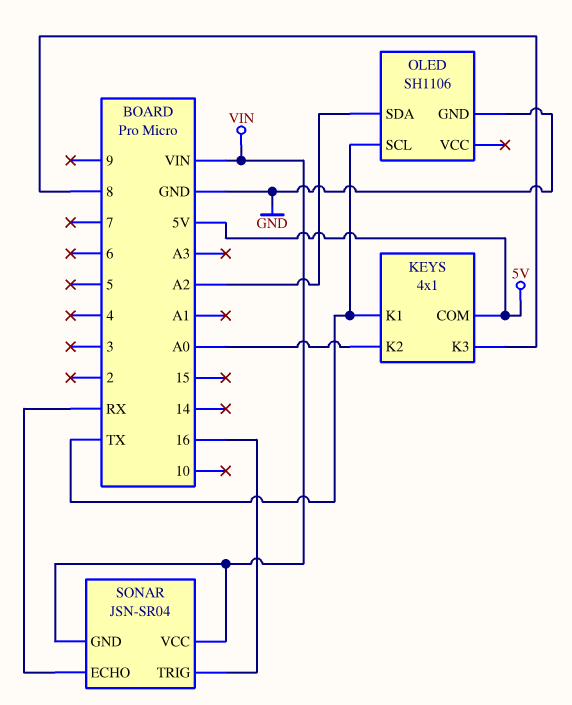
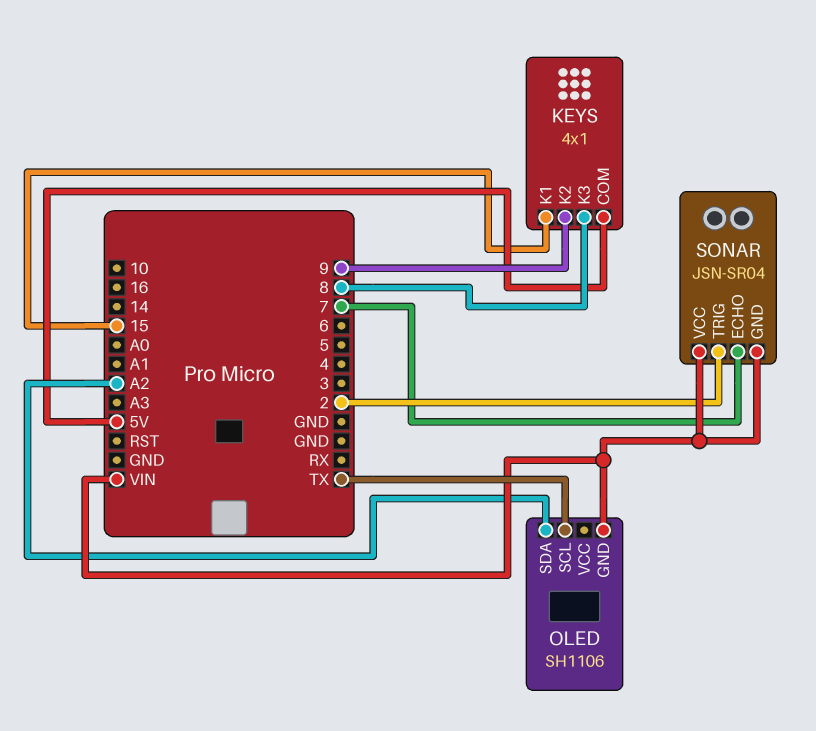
KEYS pin K1: TX -> 15
KEYS pin K2: A0 -> 9
OLED pin GND: GND -> VIN
SONAR pin ECHO: RX -> 7
SONAR pin TRIG: 16 -> 2

